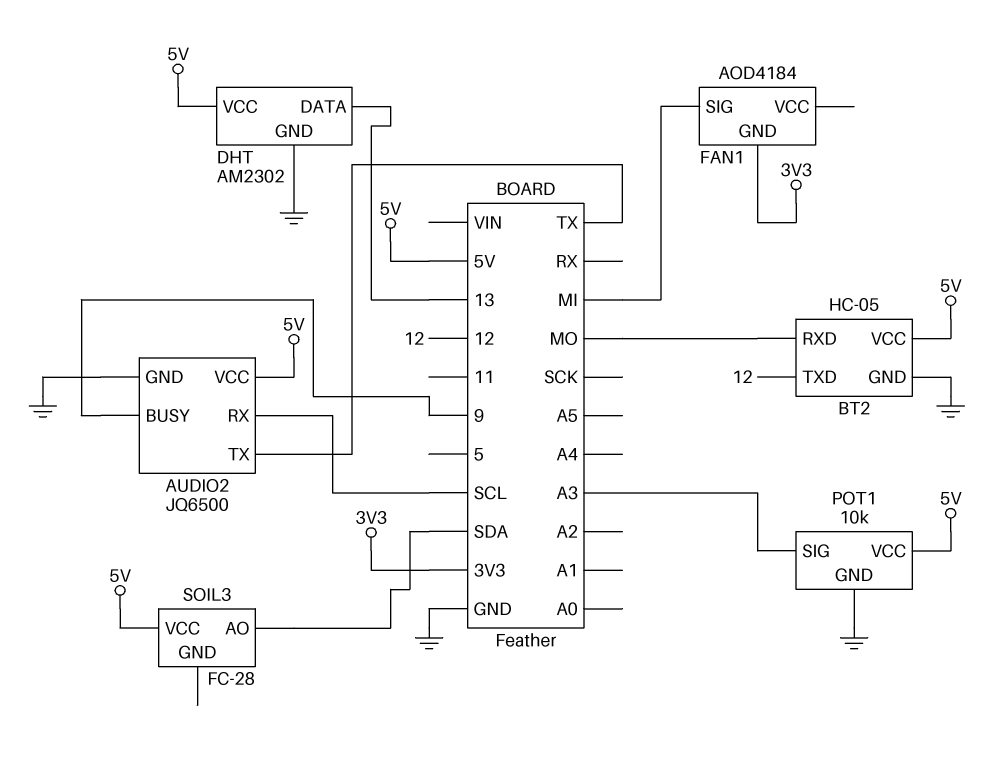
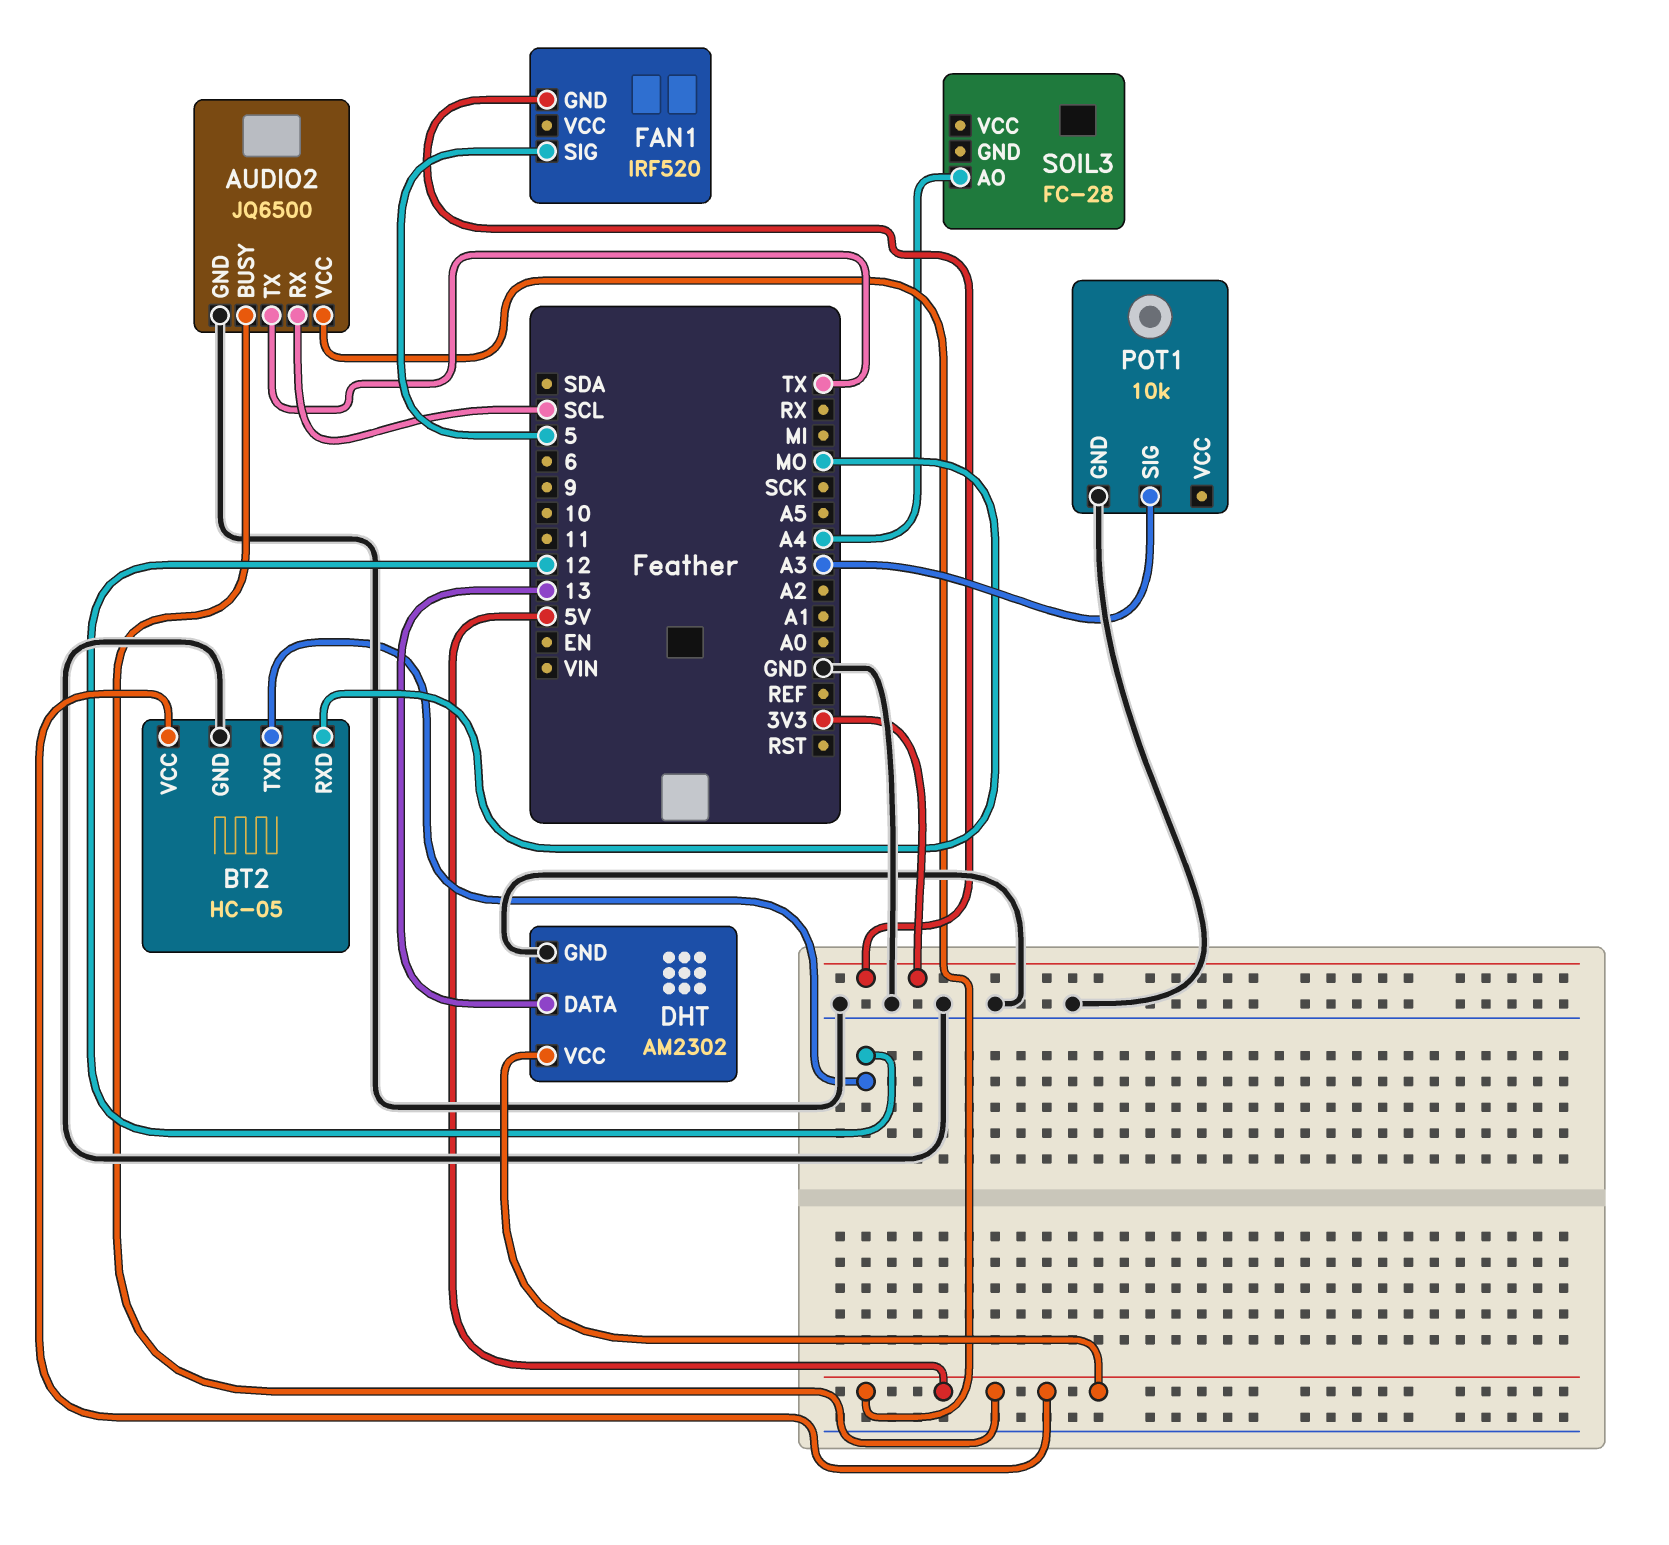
AUDIO2 pin BUSY: 9 -> 5V
FAN1: AOD4184 -> IRF520
FAN1 pin SIG: MI -> 5
POT1 pin VCC: 5V -> none
SOIL3 pin AO: SDA -> A4
SOIL3 pin VCC: 5V -> none

